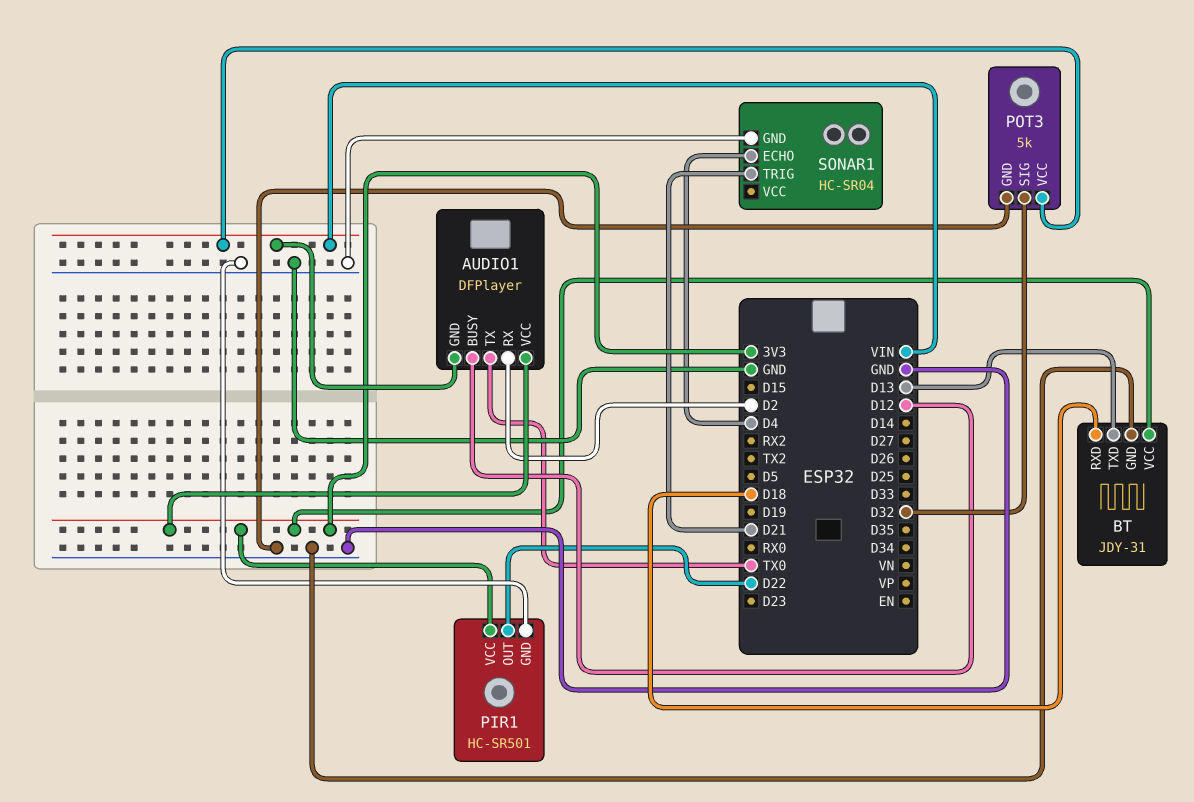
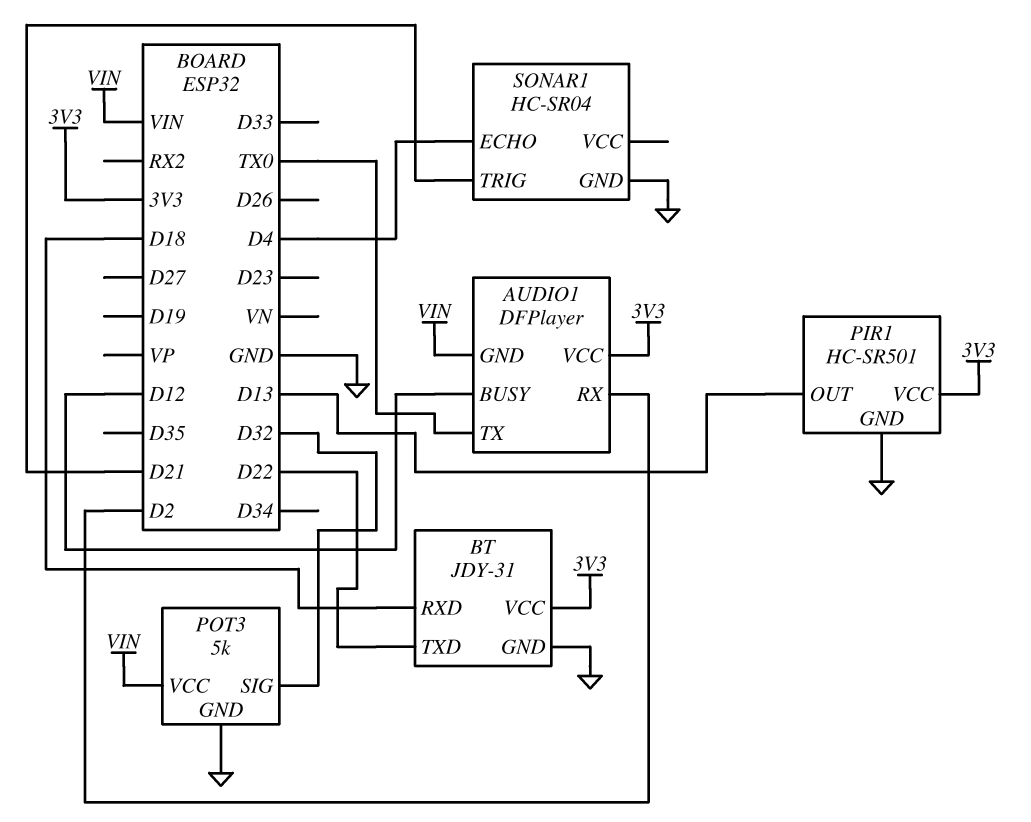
BT pin TXD: D13 -> D22
PIR1 pin OUT: D22 -> D13

